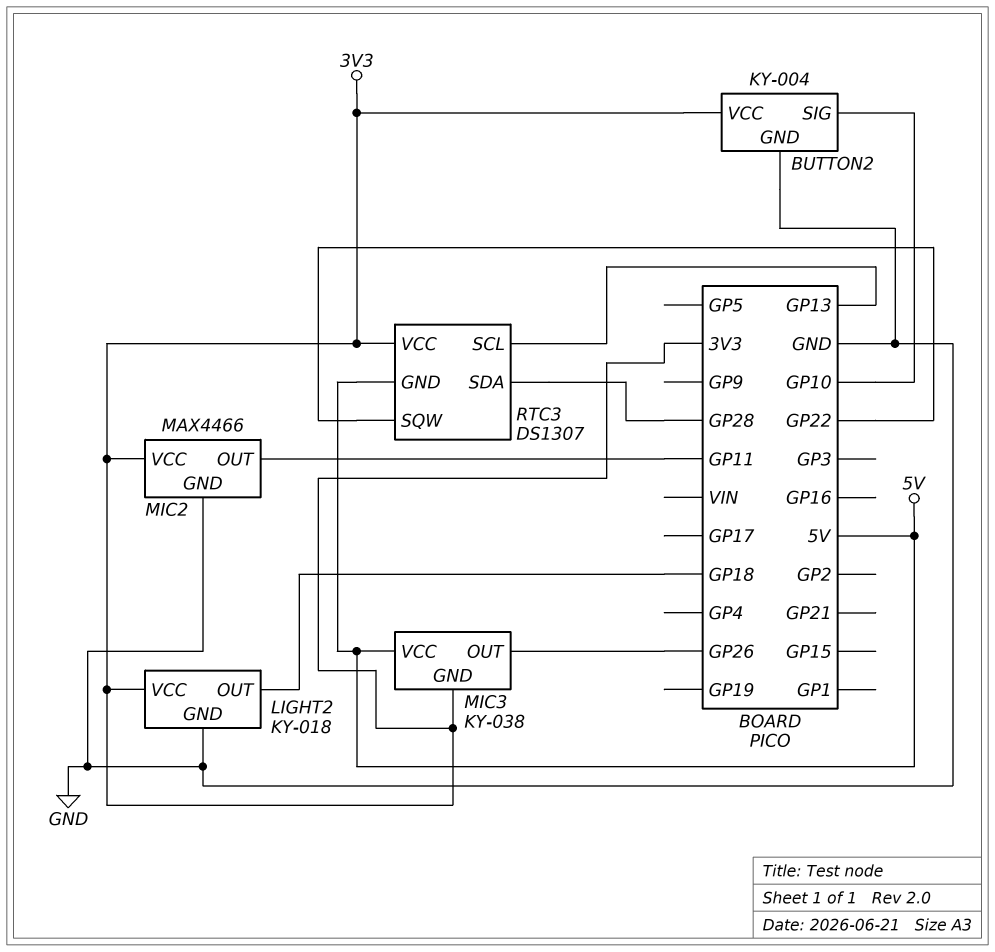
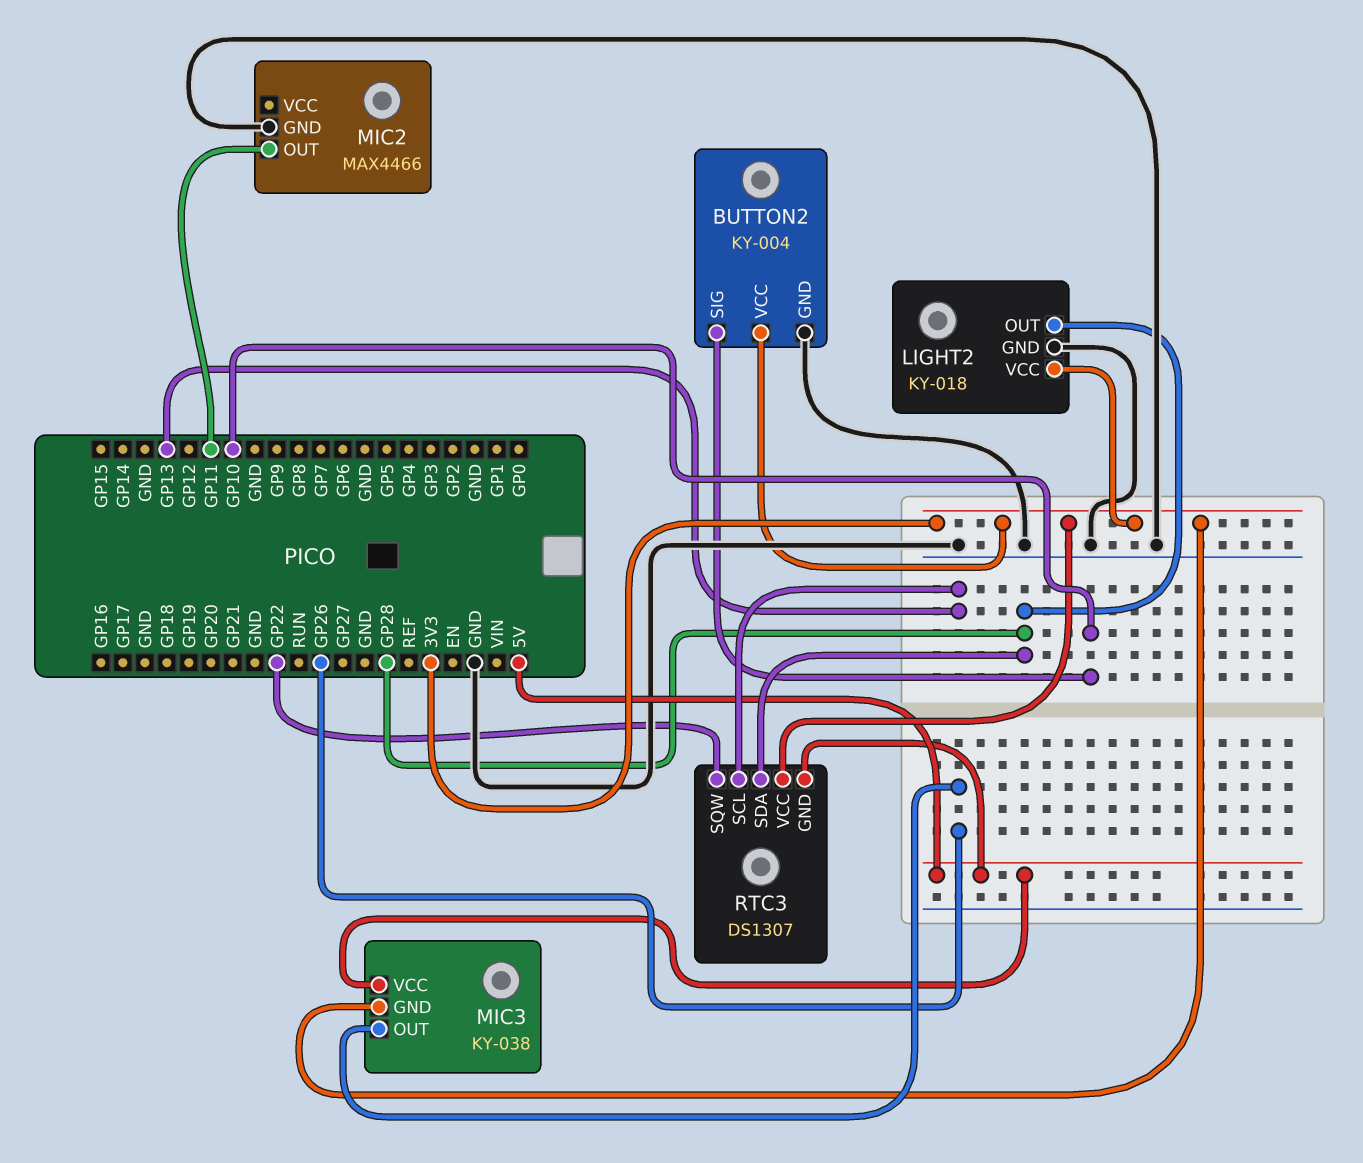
LIGHT2 pin OUT: GP18 -> GP28
MIC2 pin VCC: 3V3 -> none

